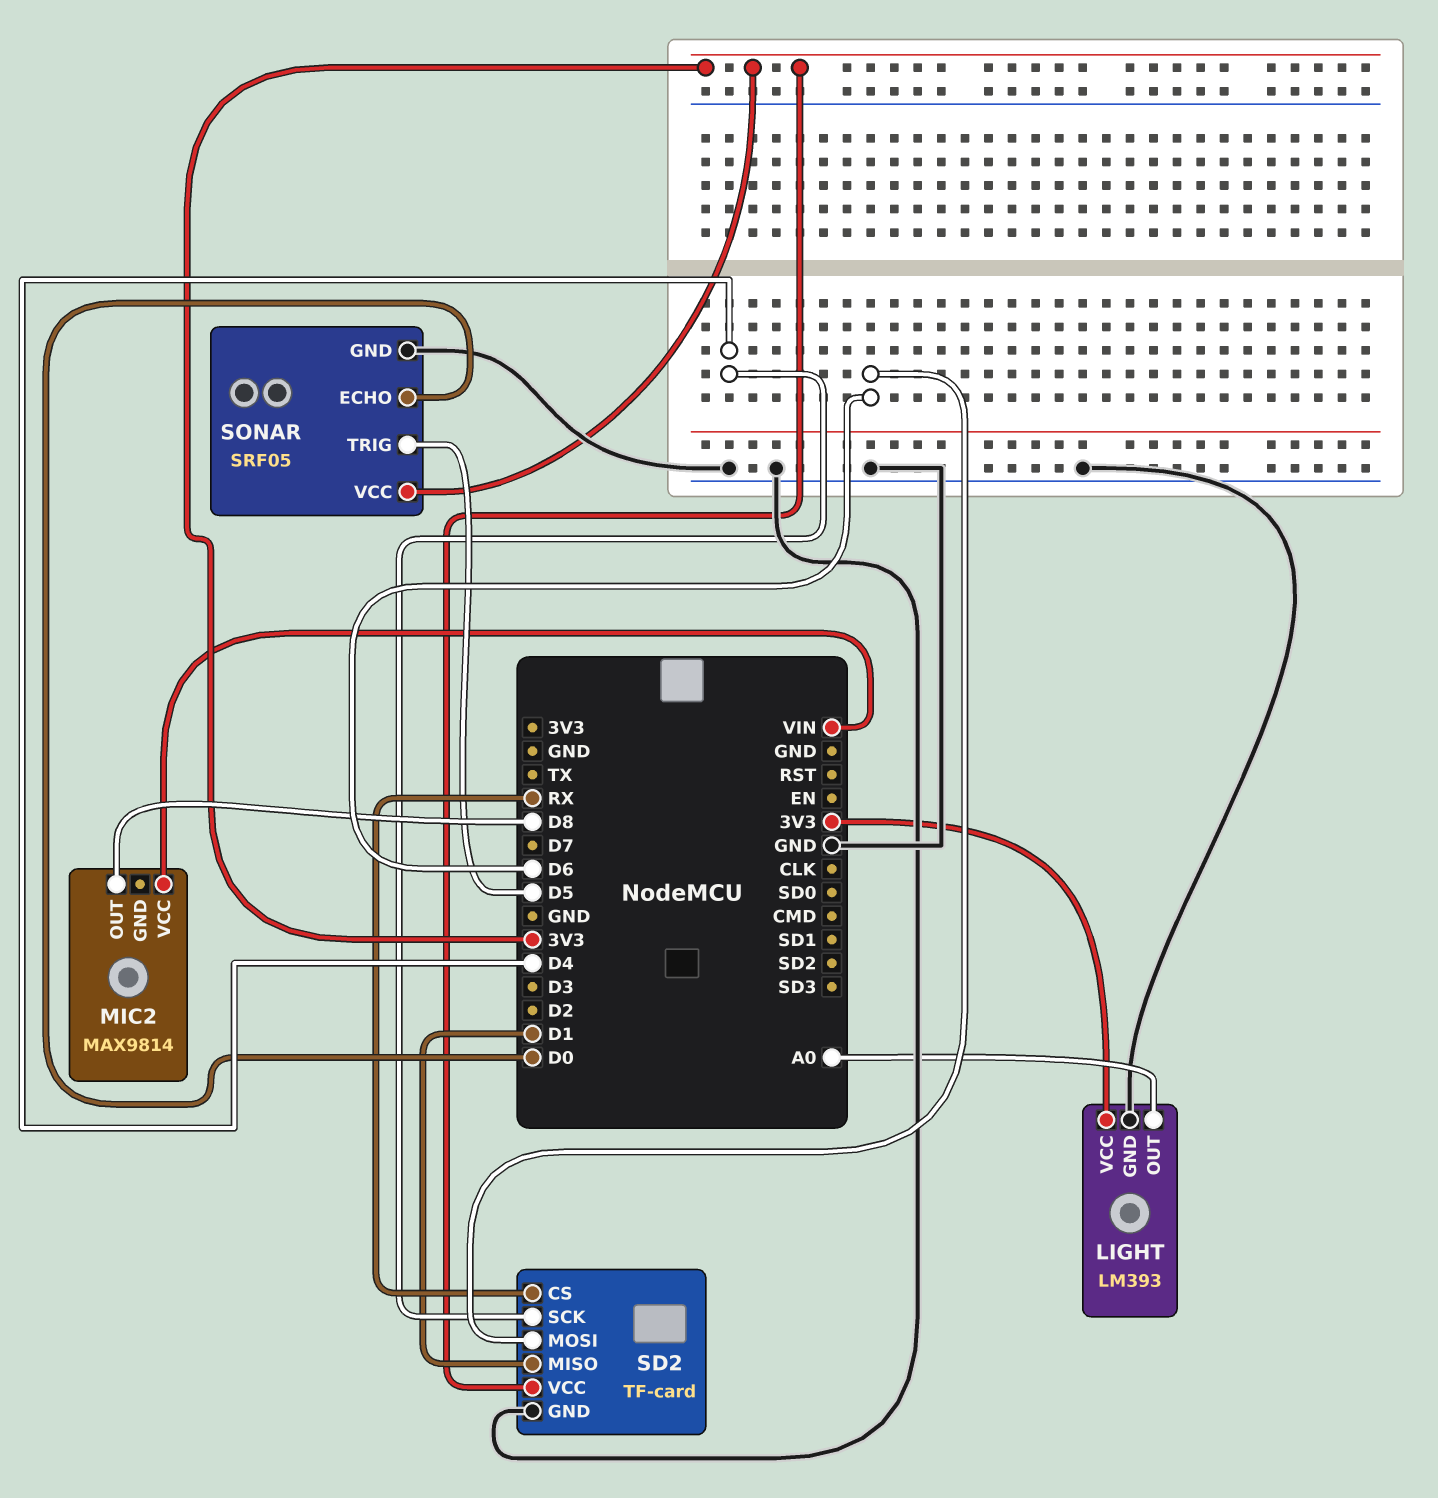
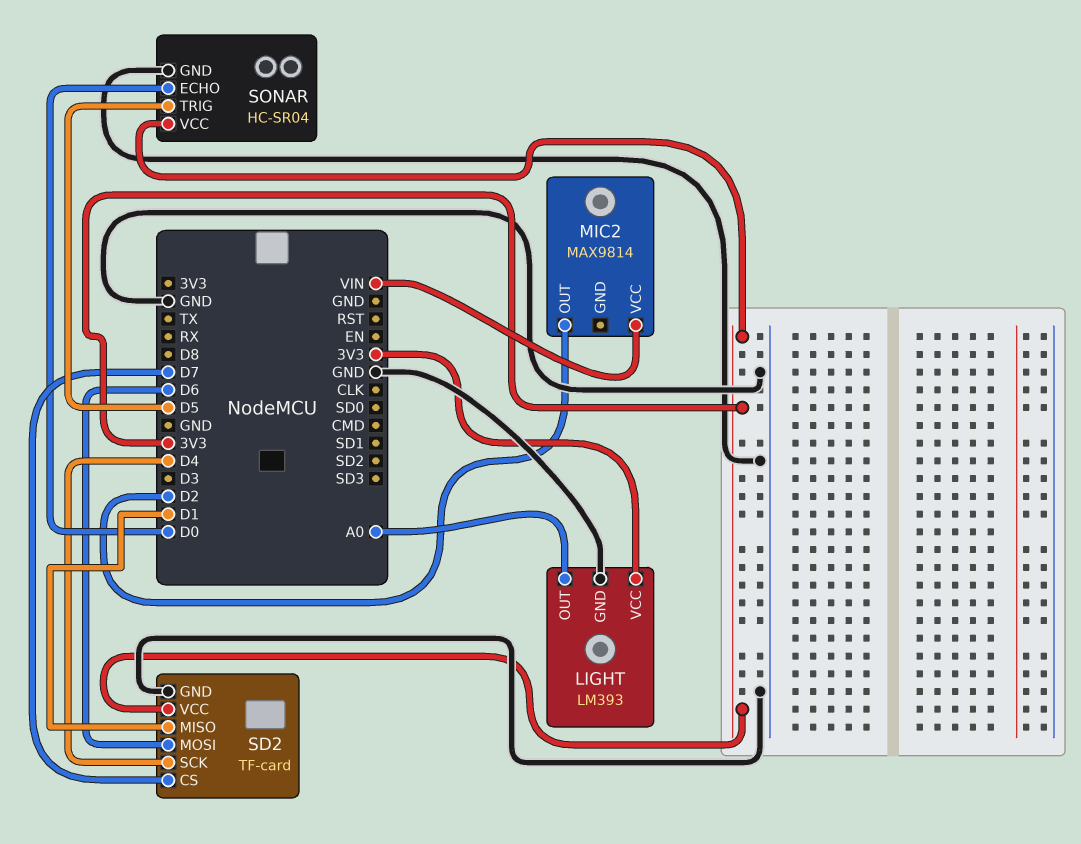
MIC2 pin OUT: D8 -> D2
SD2 pin CS: RX -> D7
SONAR: SRF05 -> HC-SR04

